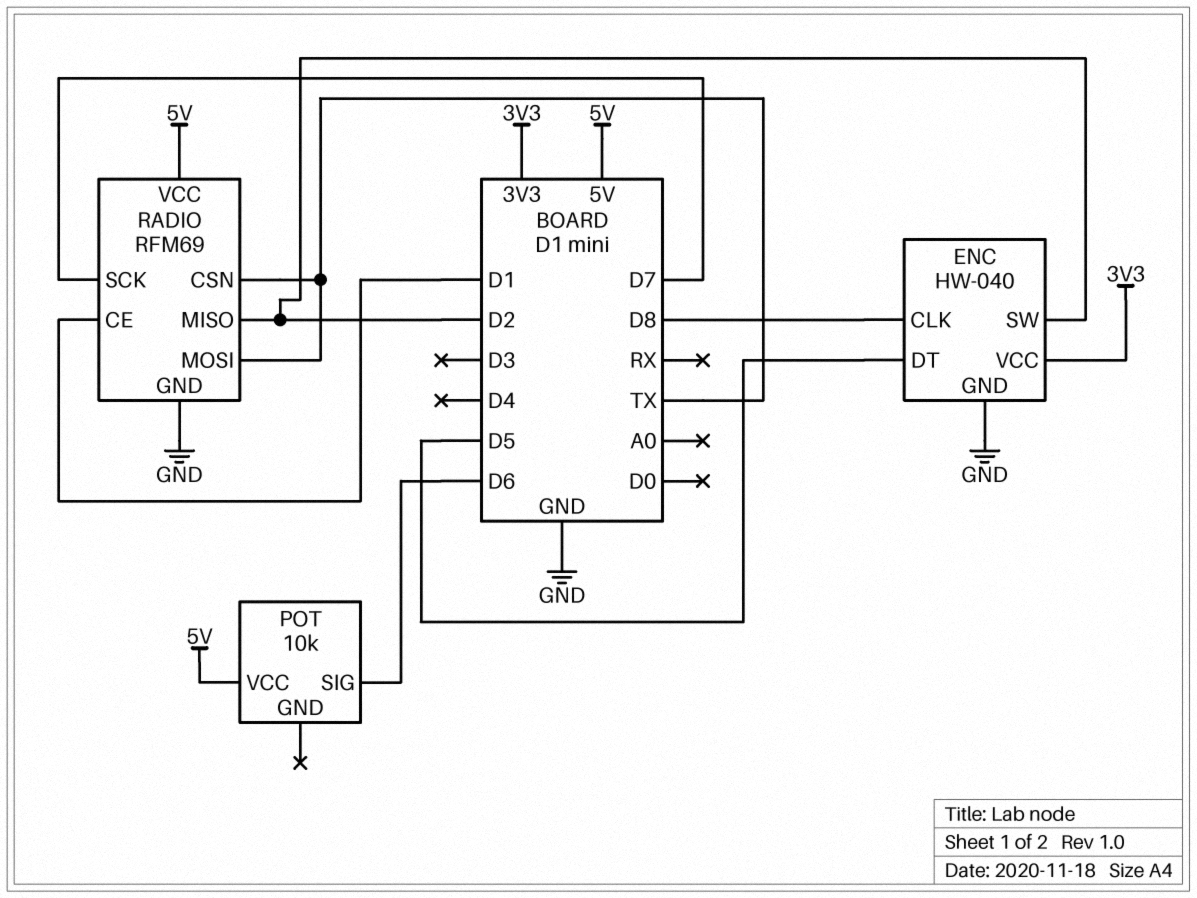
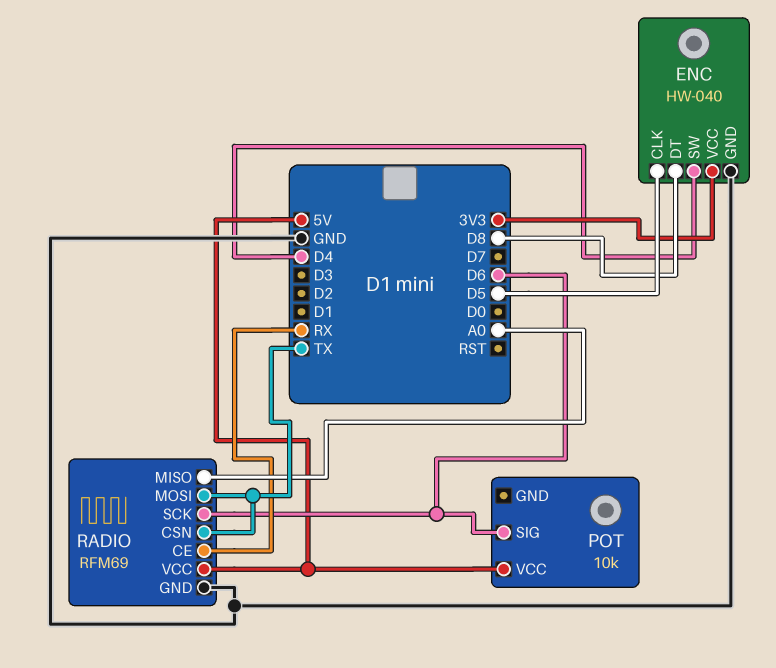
ENC pin CLK: D8 -> D5
ENC pin DT: D5 -> D8
ENC pin SW: D2 -> D4
RADIO pin CE: D1 -> RX
RADIO pin MISO: D2 -> A0
RADIO pin SCK: D7 -> D6

